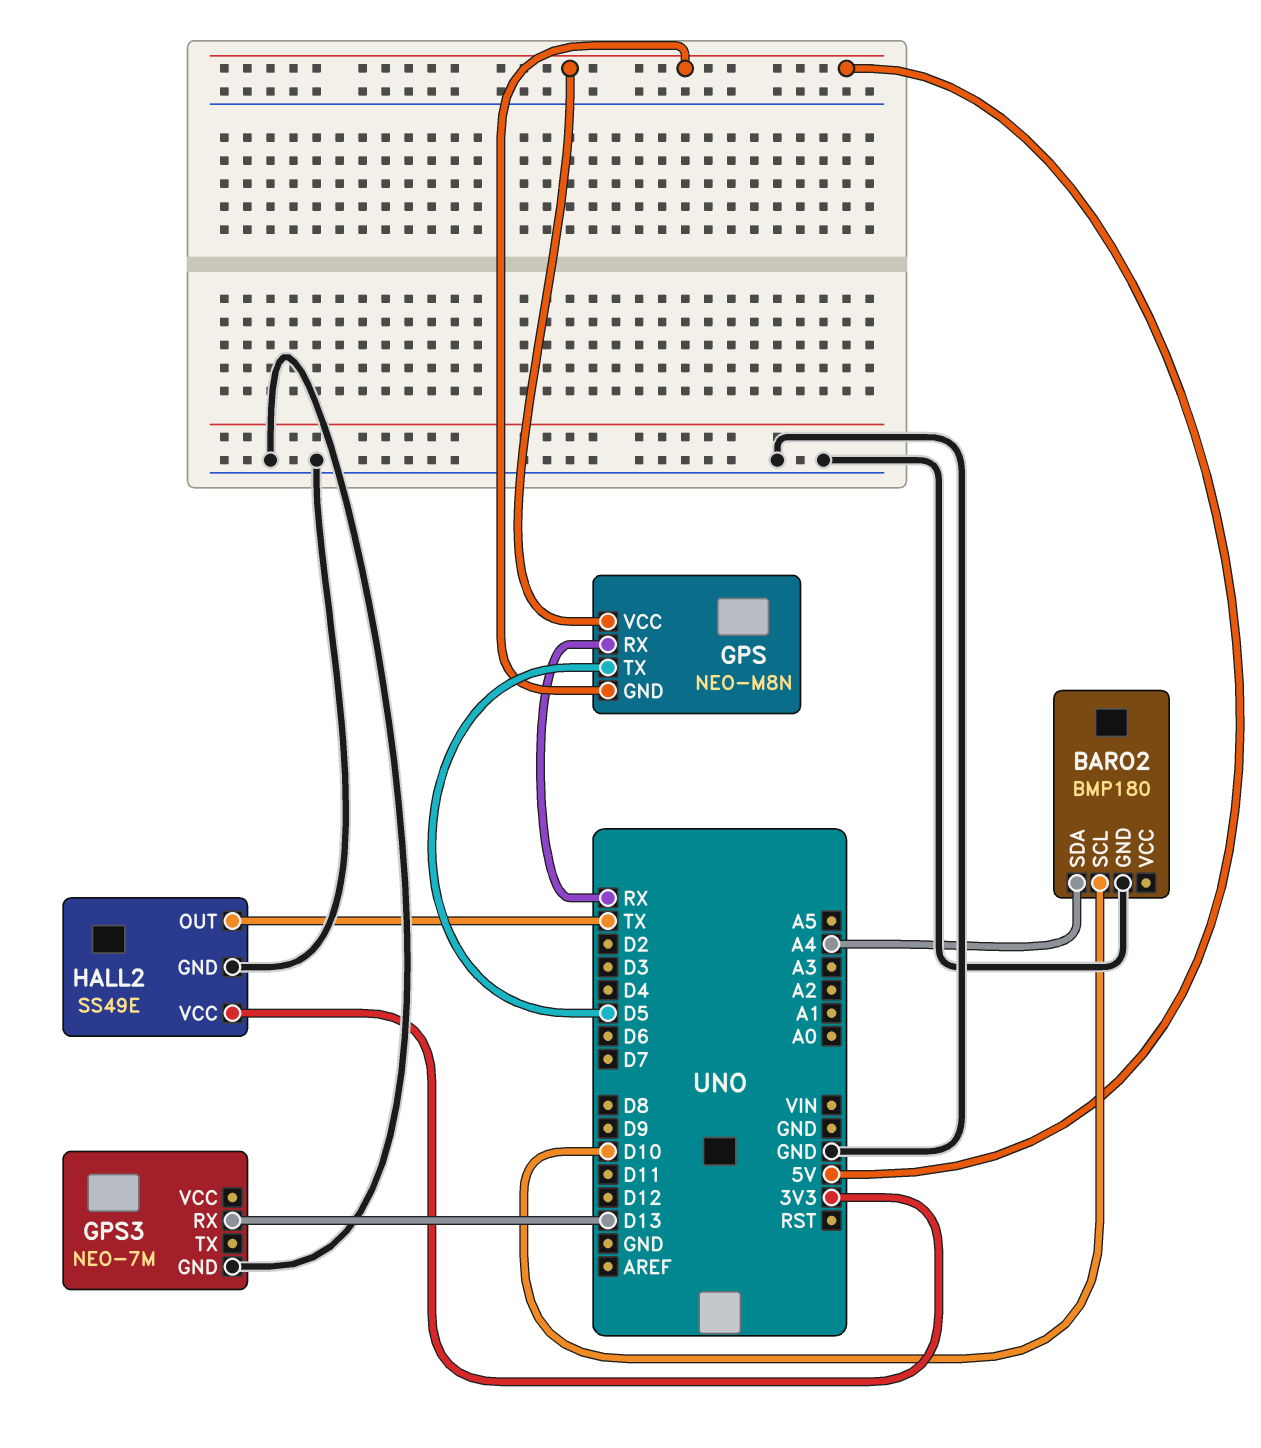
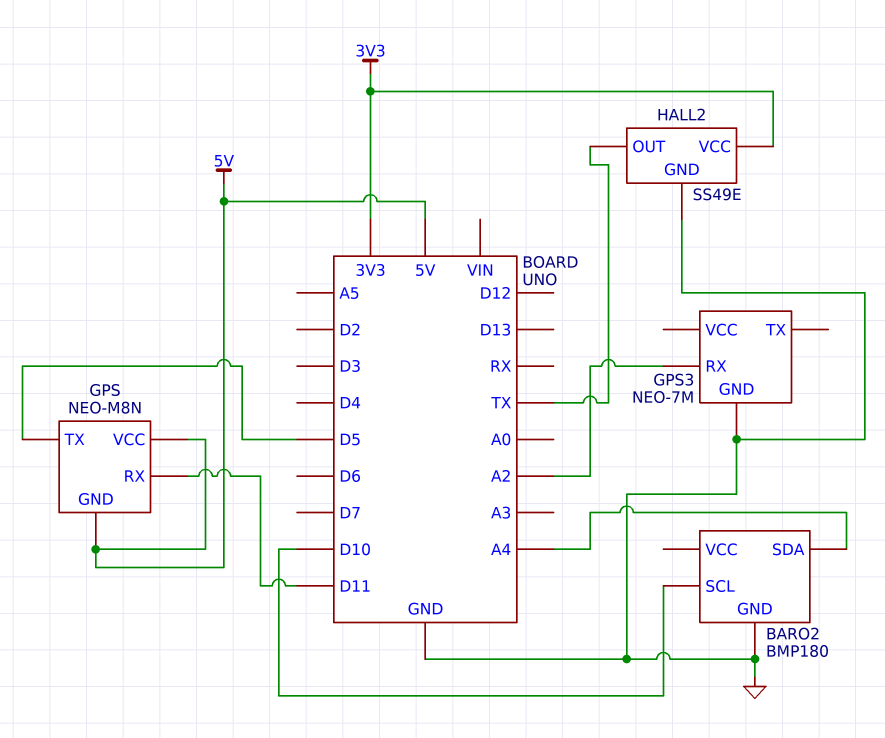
GPS pin RX: RX -> D11
GPS3 pin RX: D13 -> A2

